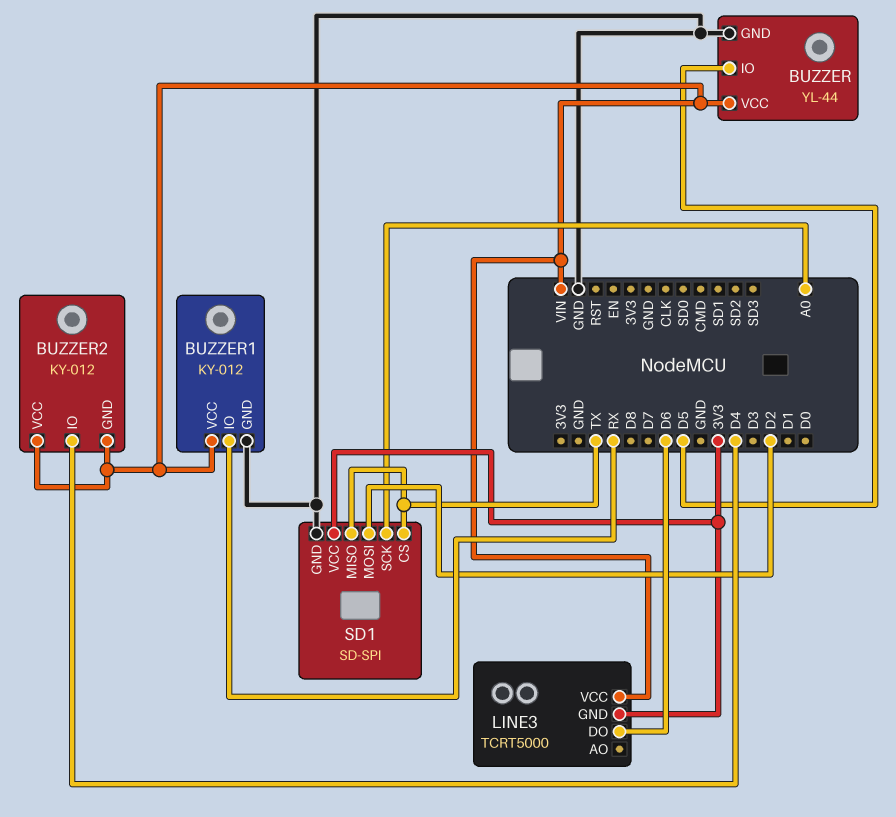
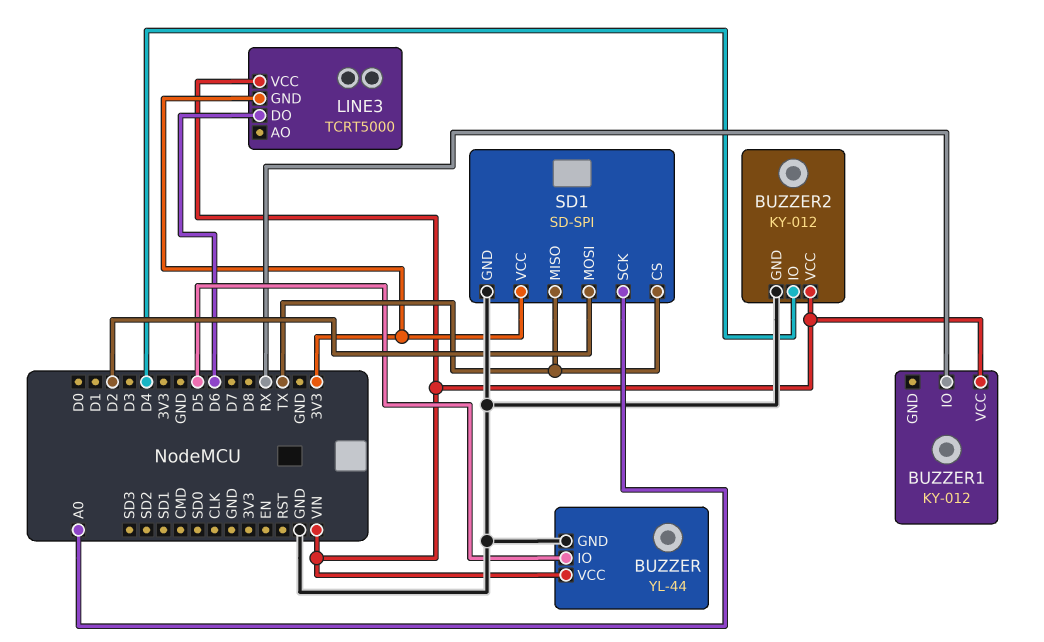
BUZZER1 pin GND: GND -> none
BUZZER2 pin GND: VIN -> GND

